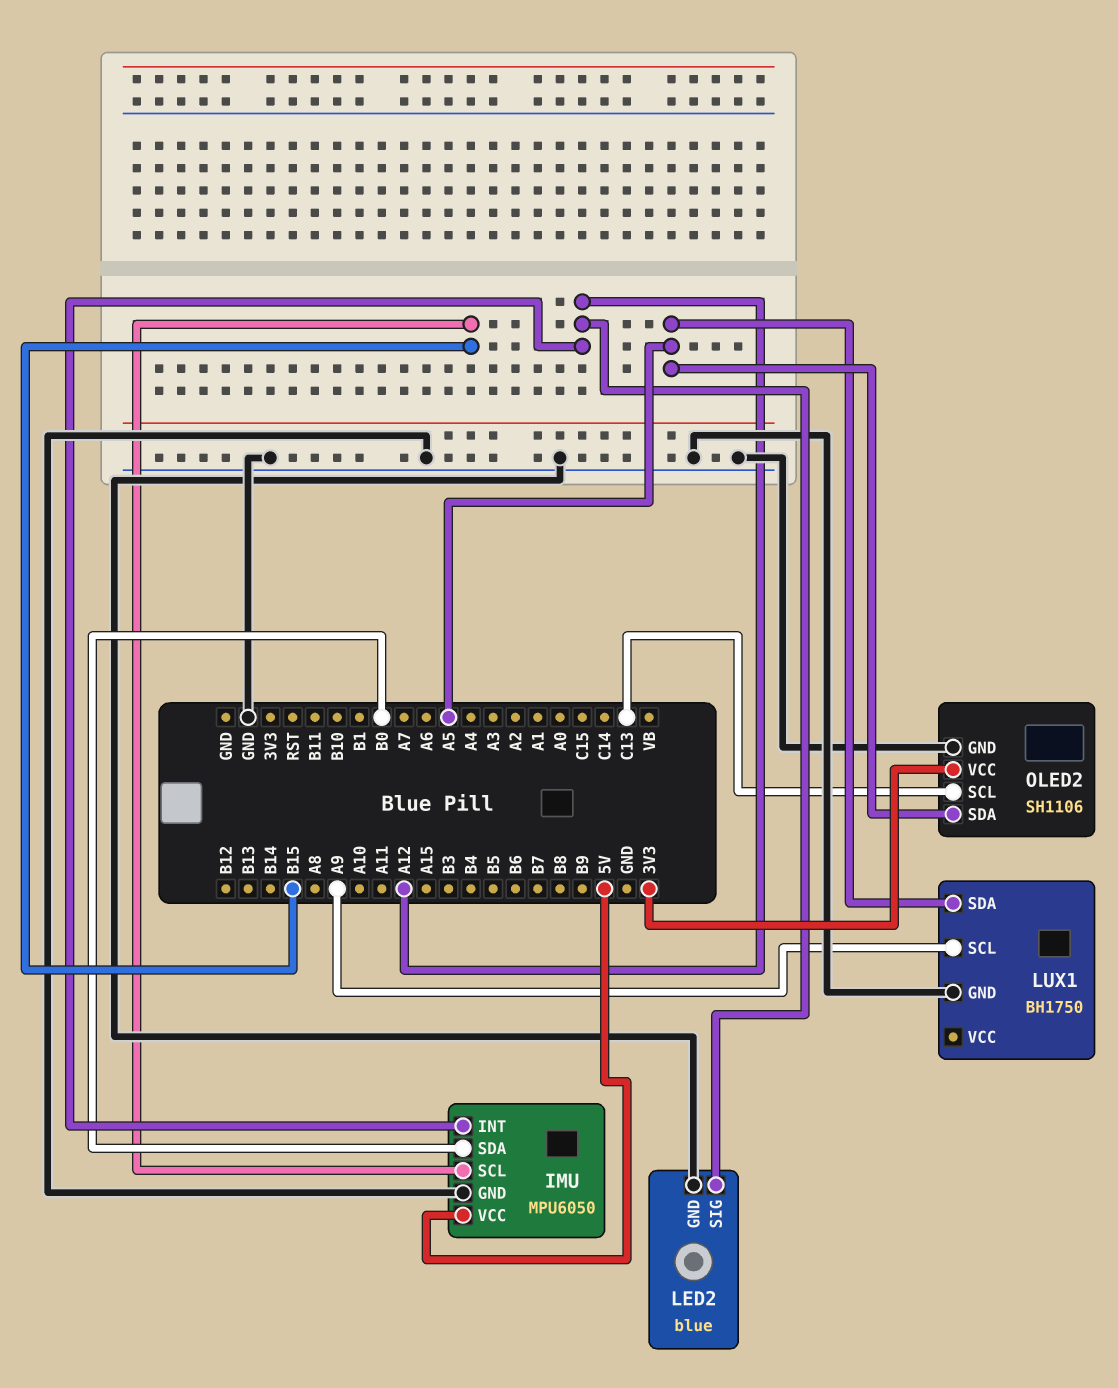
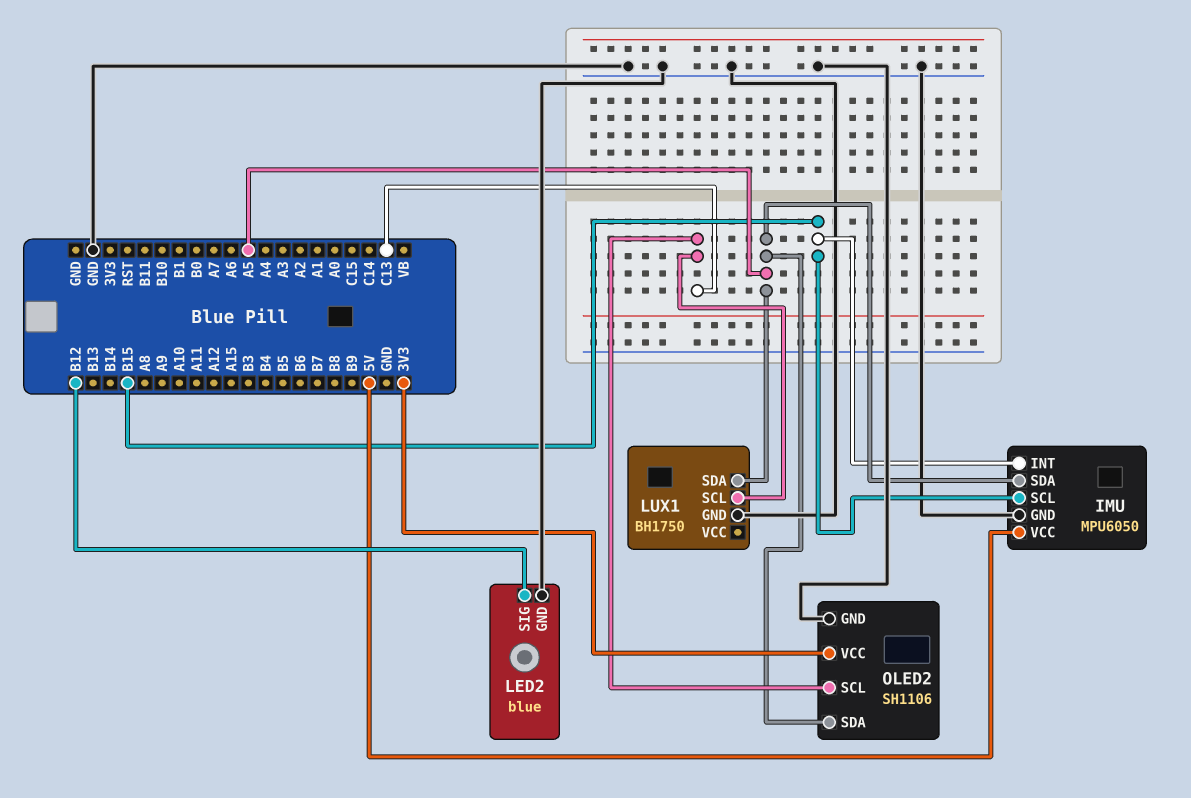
IMU pin INT: A12 -> B15
IMU pin SDA: B0 -> A5
LED2 pin SIG: A12 -> B12
LUX1 pin SCL: A9 -> C13

